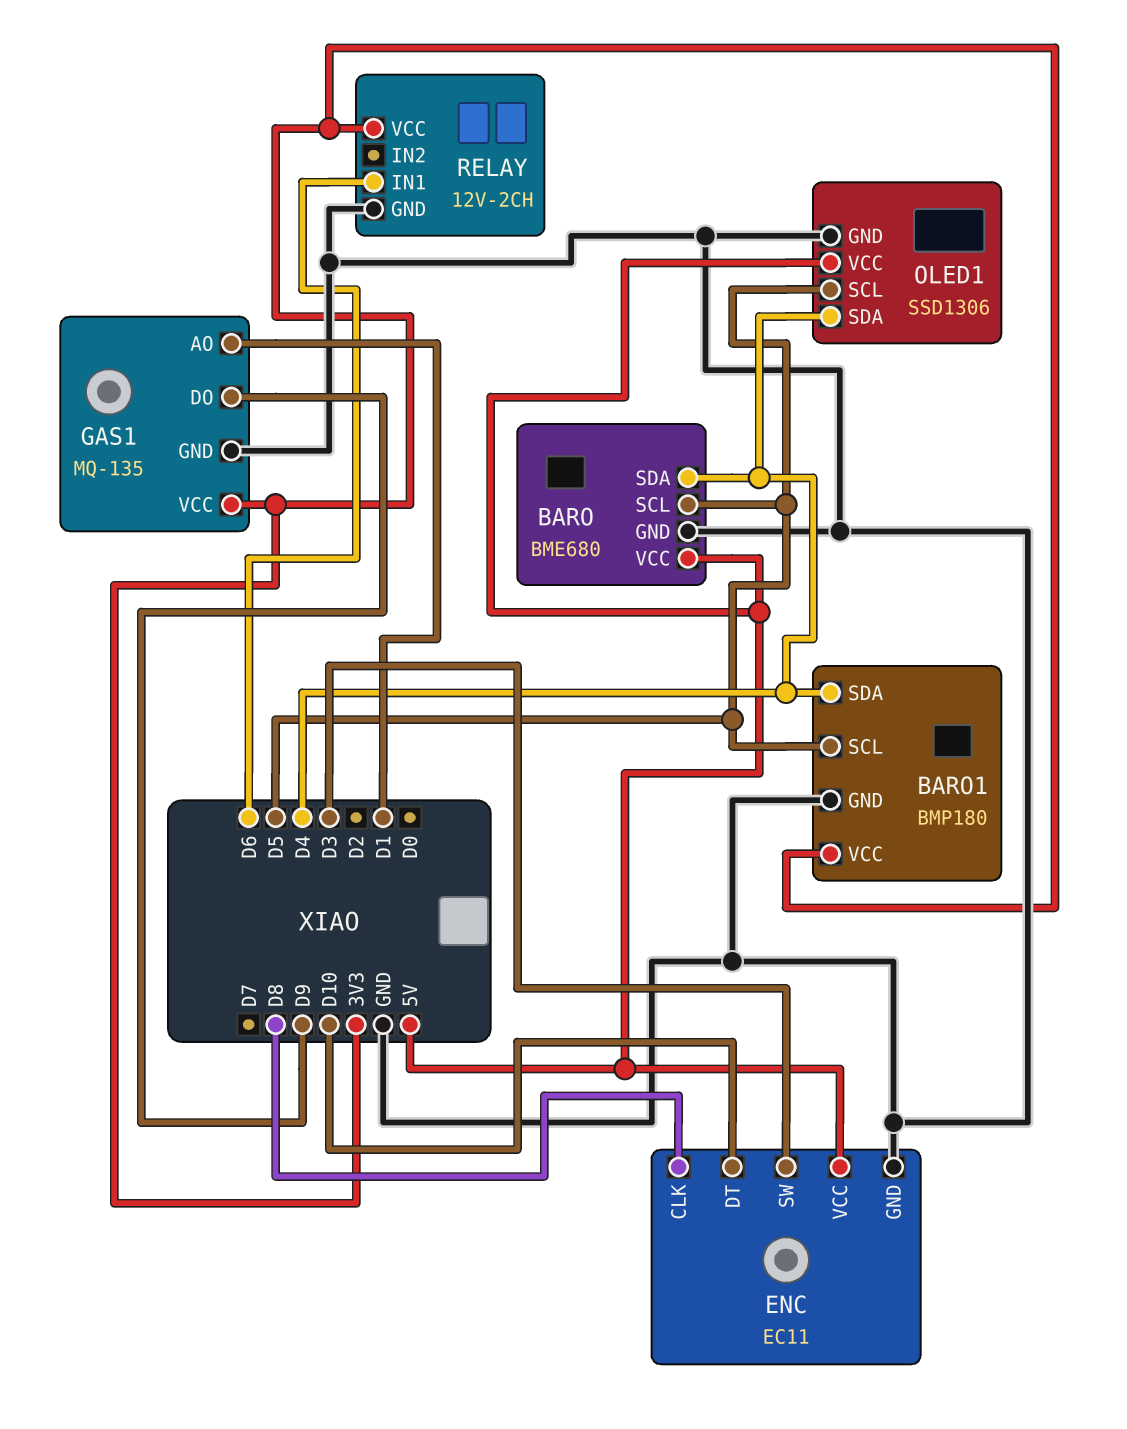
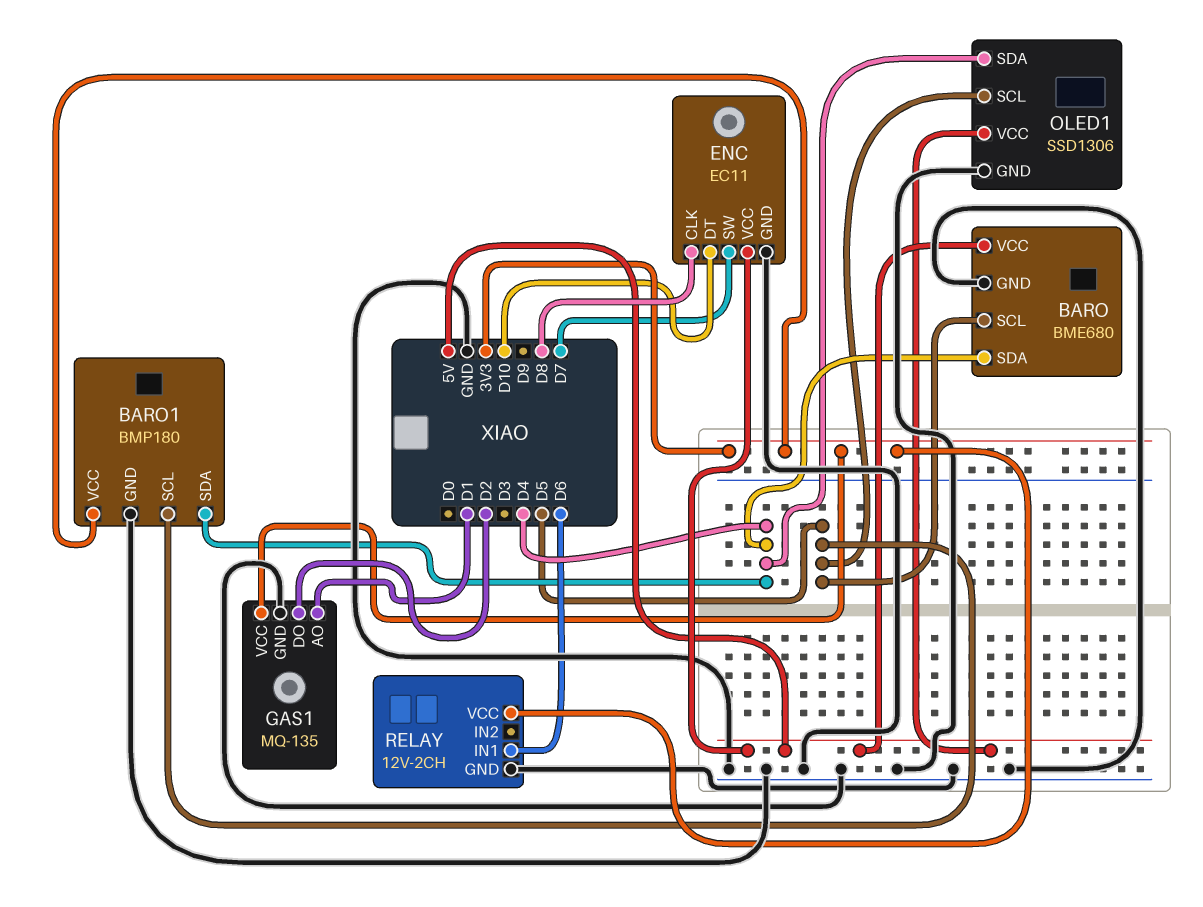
ENC pin SW: D3 -> D7
GAS1 pin DO: D9 -> D2

